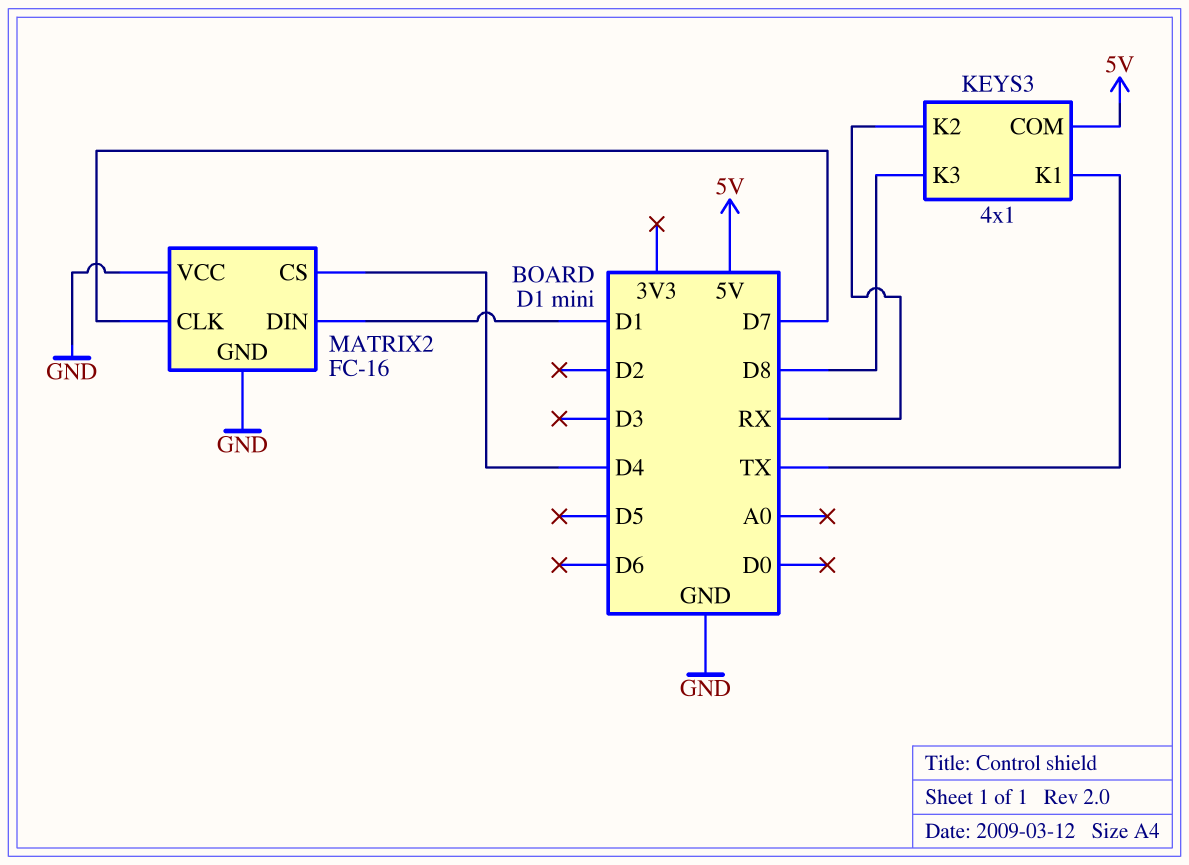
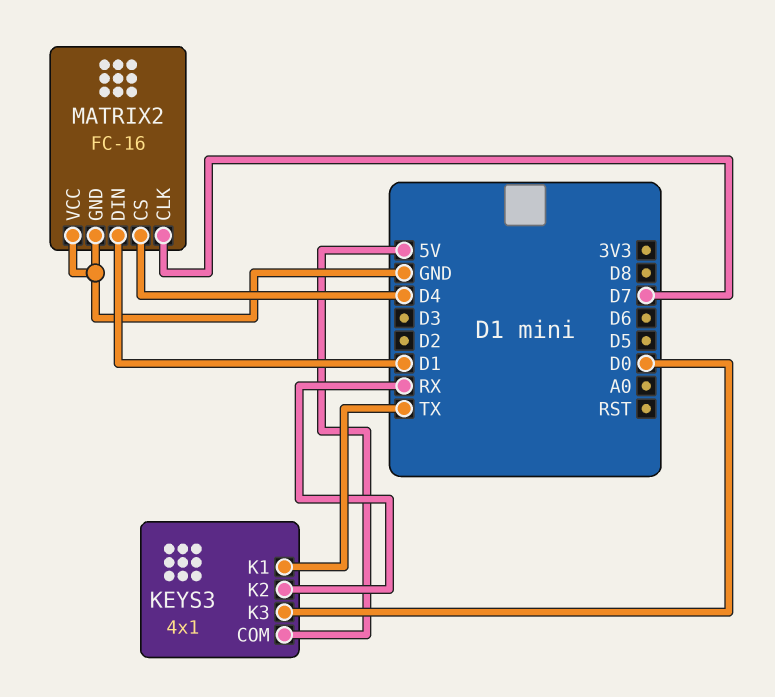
KEYS3 pin K3: D8 -> D0

